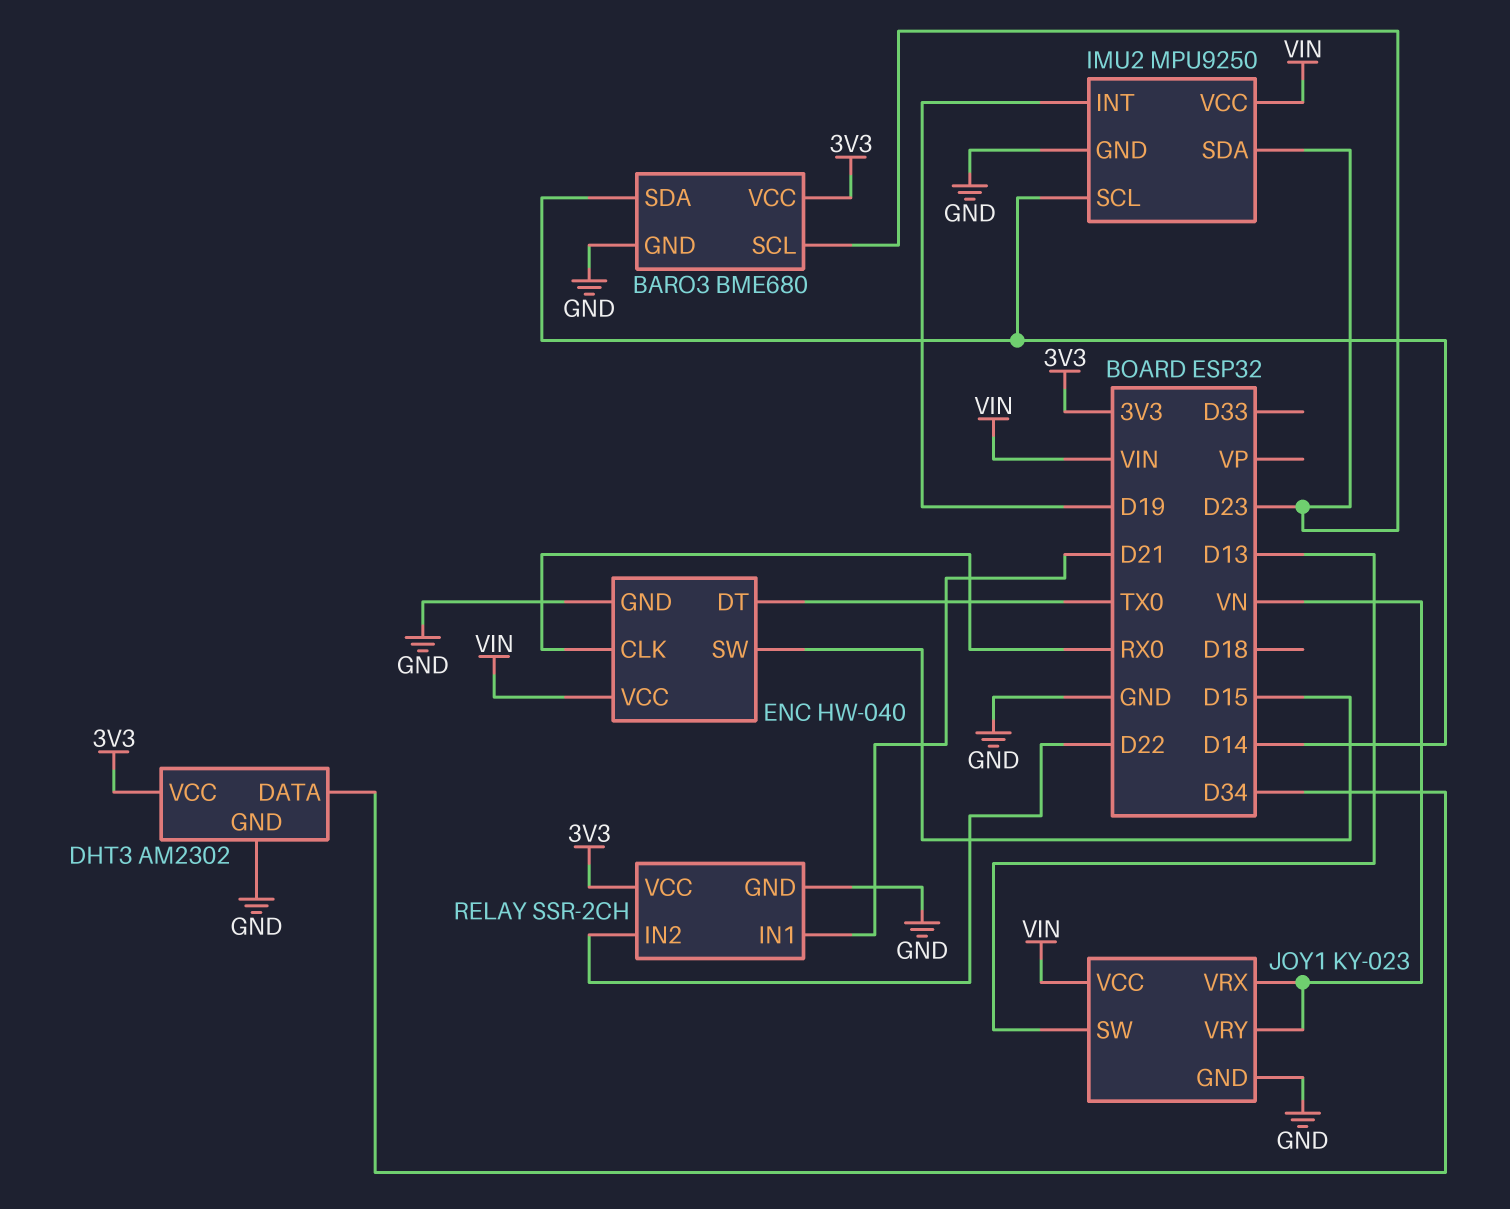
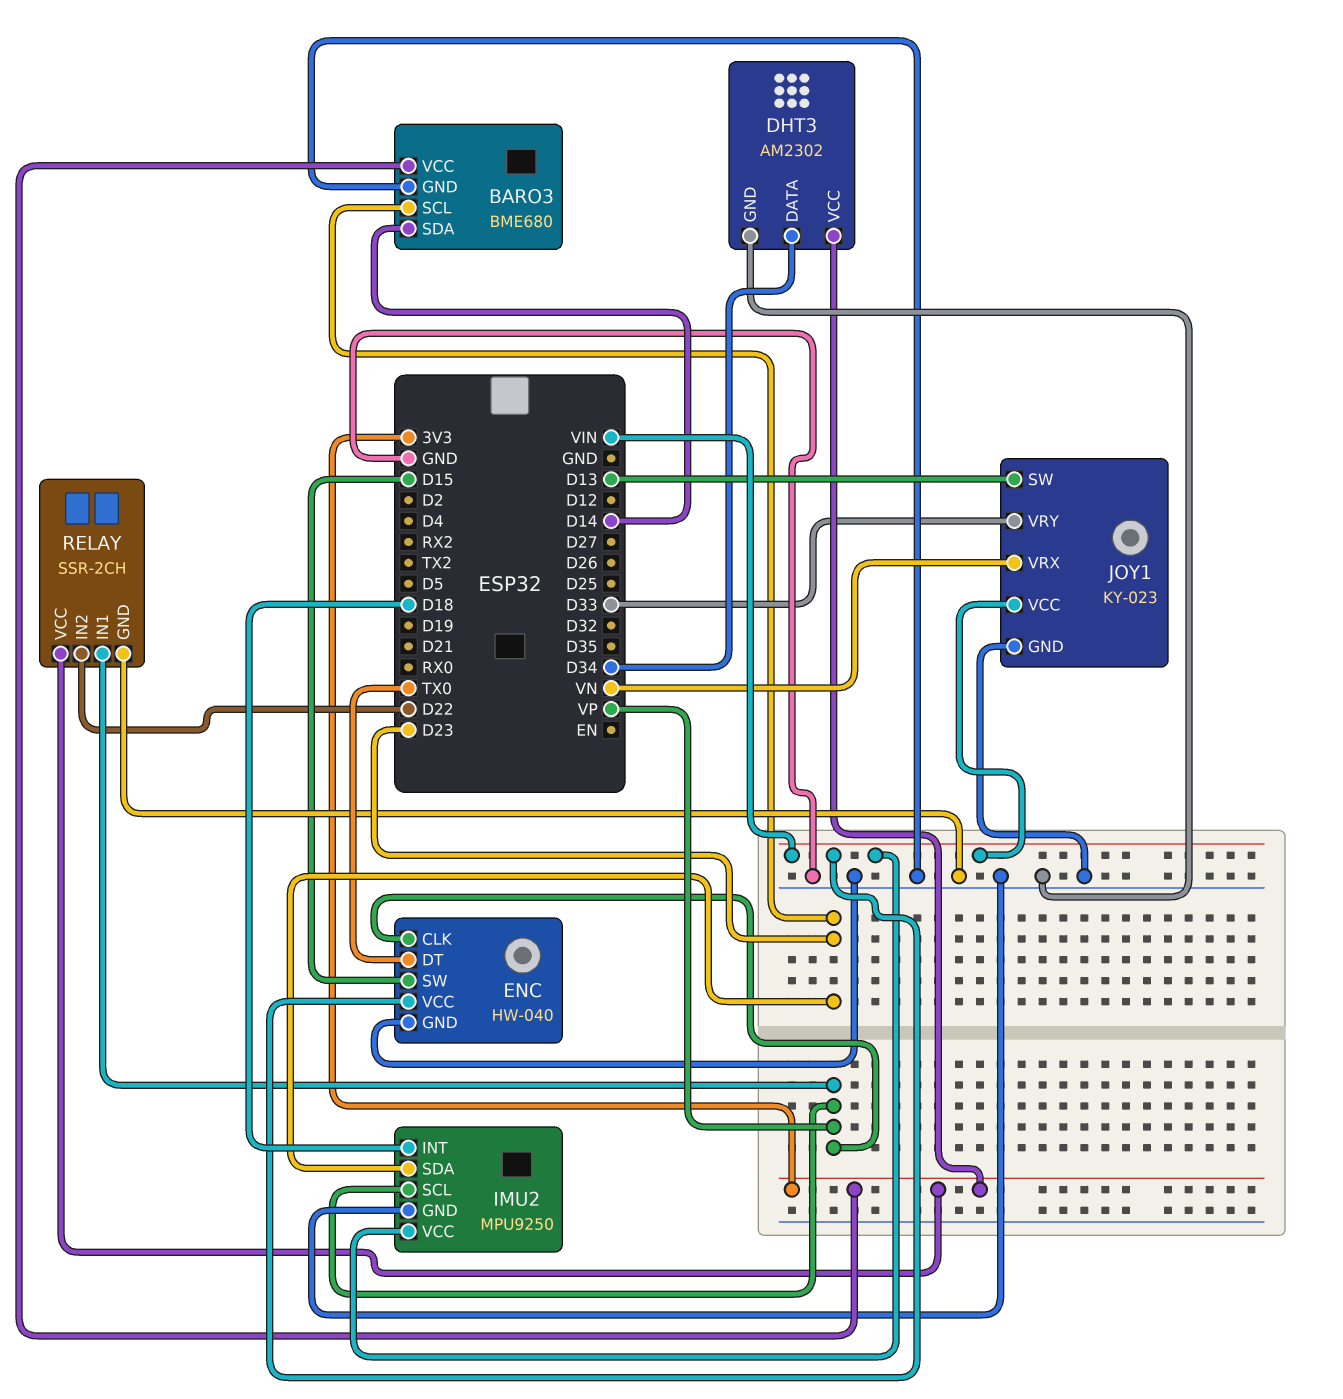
ENC pin CLK: RX0 -> VP
IMU2 pin INT: D19 -> D18
IMU2 pin SCL: D14 -> VP
JOY1 pin VRY: VN -> D33
RELAY pin IN1: D21 -> VP

